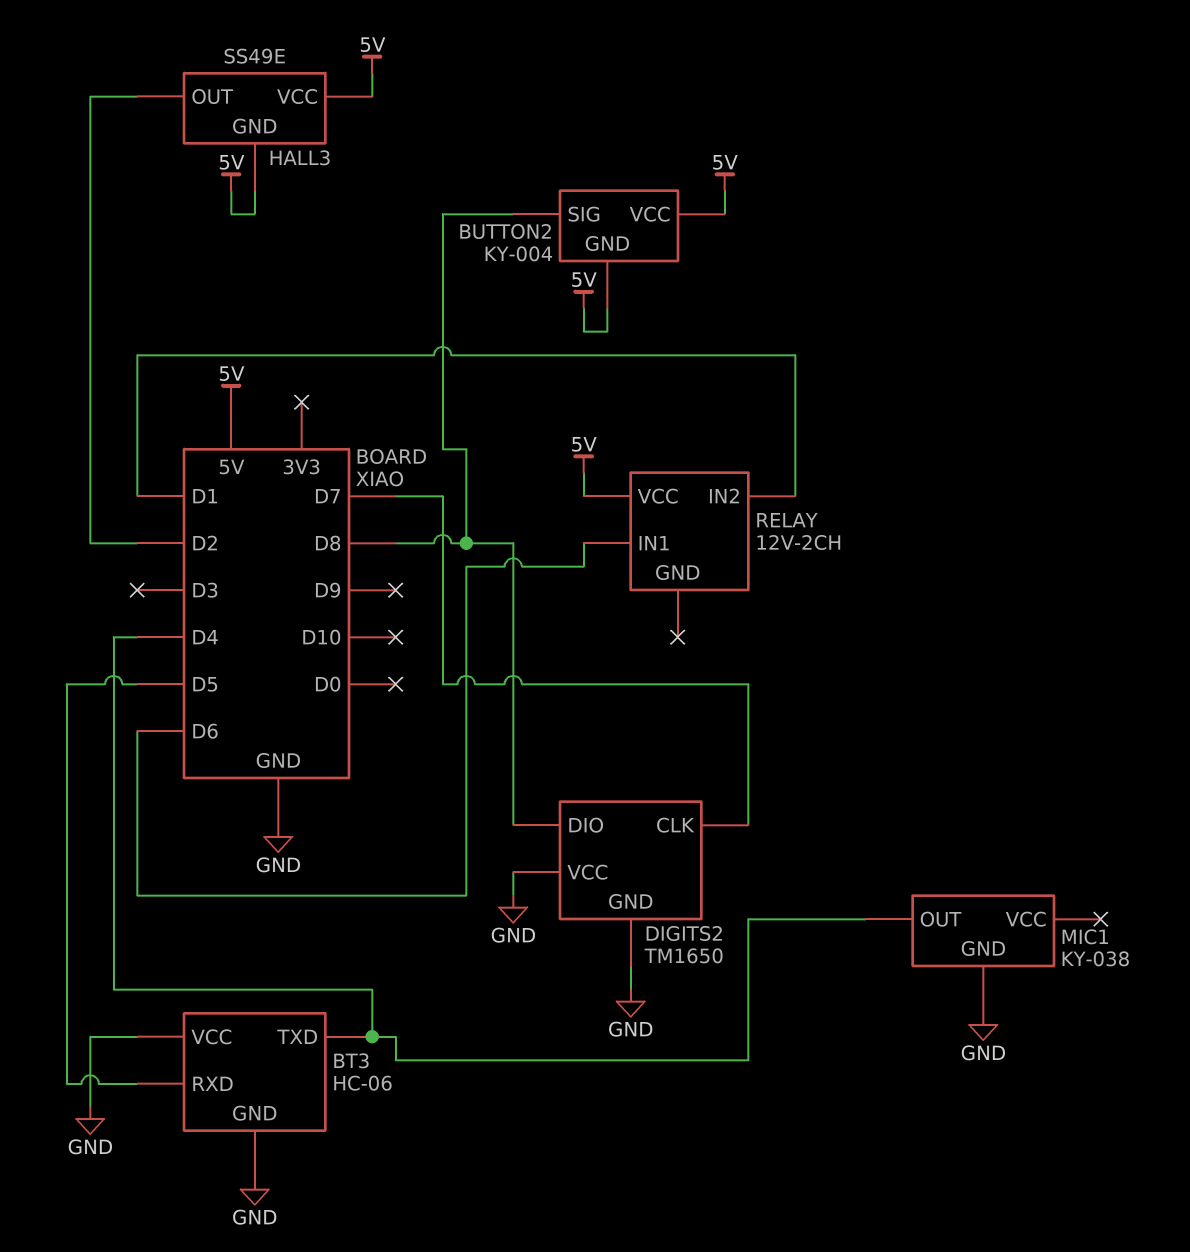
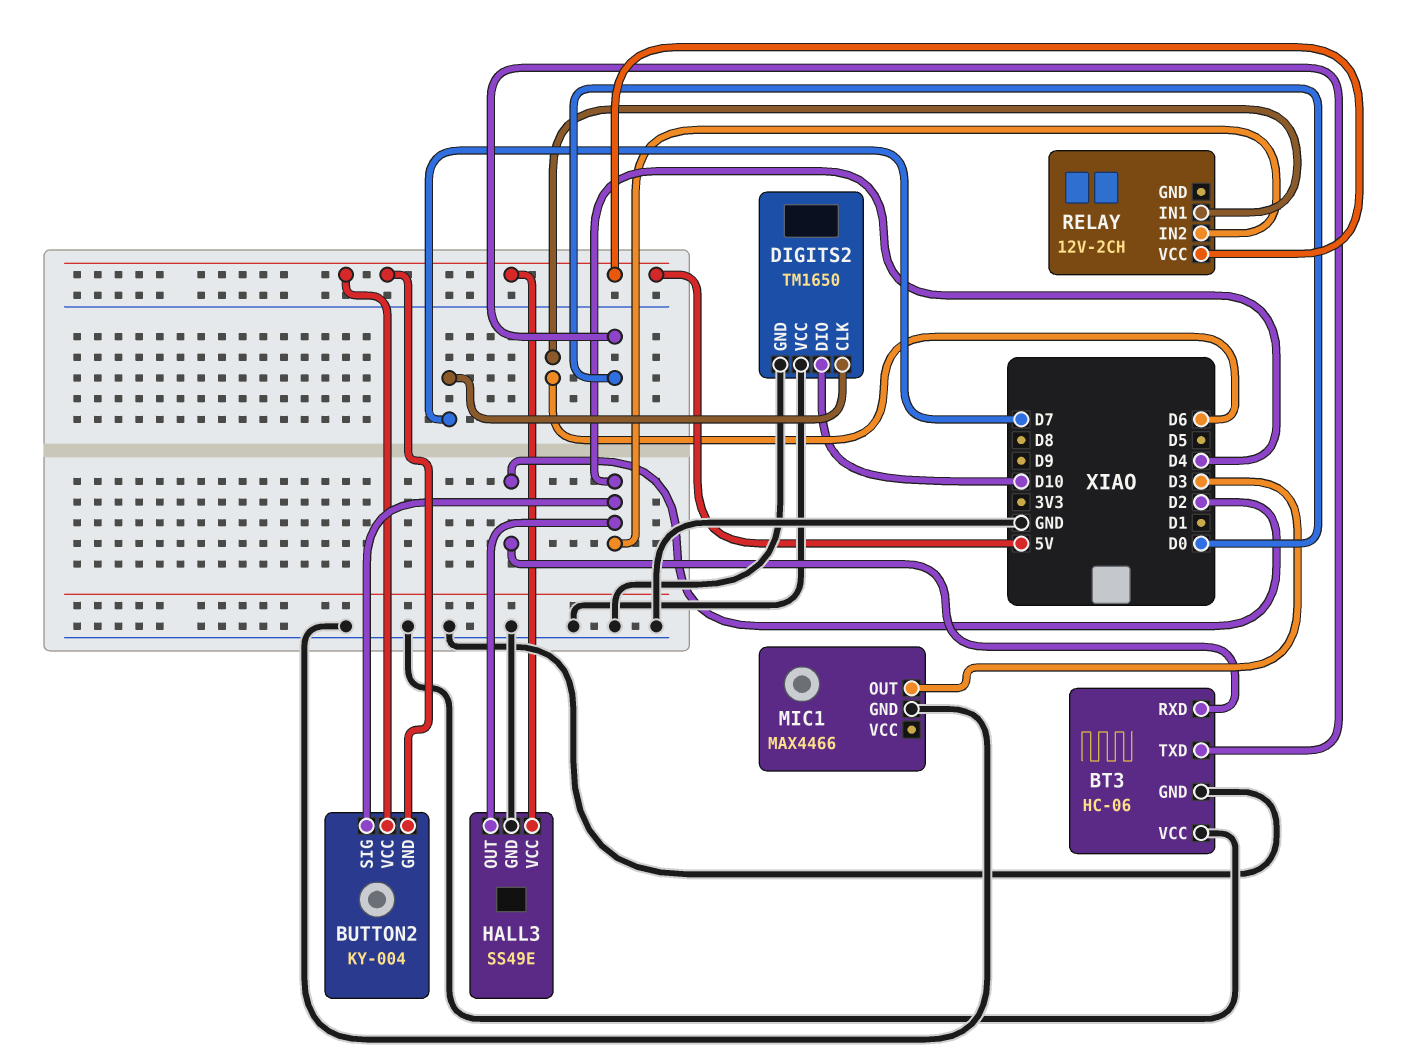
BT3 pin RXD: D5 -> D2
BT3 pin TXD: D4 -> D0
BUTTON2 pin SIG: D8 -> D4
DIGITS2 pin DIO: D8 -> D10
HALL3 pin GND: 5V -> GND
HALL3 pin OUT: D2 -> D4
MIC1: KY-038 -> MAX4466
MIC1 pin OUT: D4 -> D3
RELAY pin IN2: D1 -> D4

